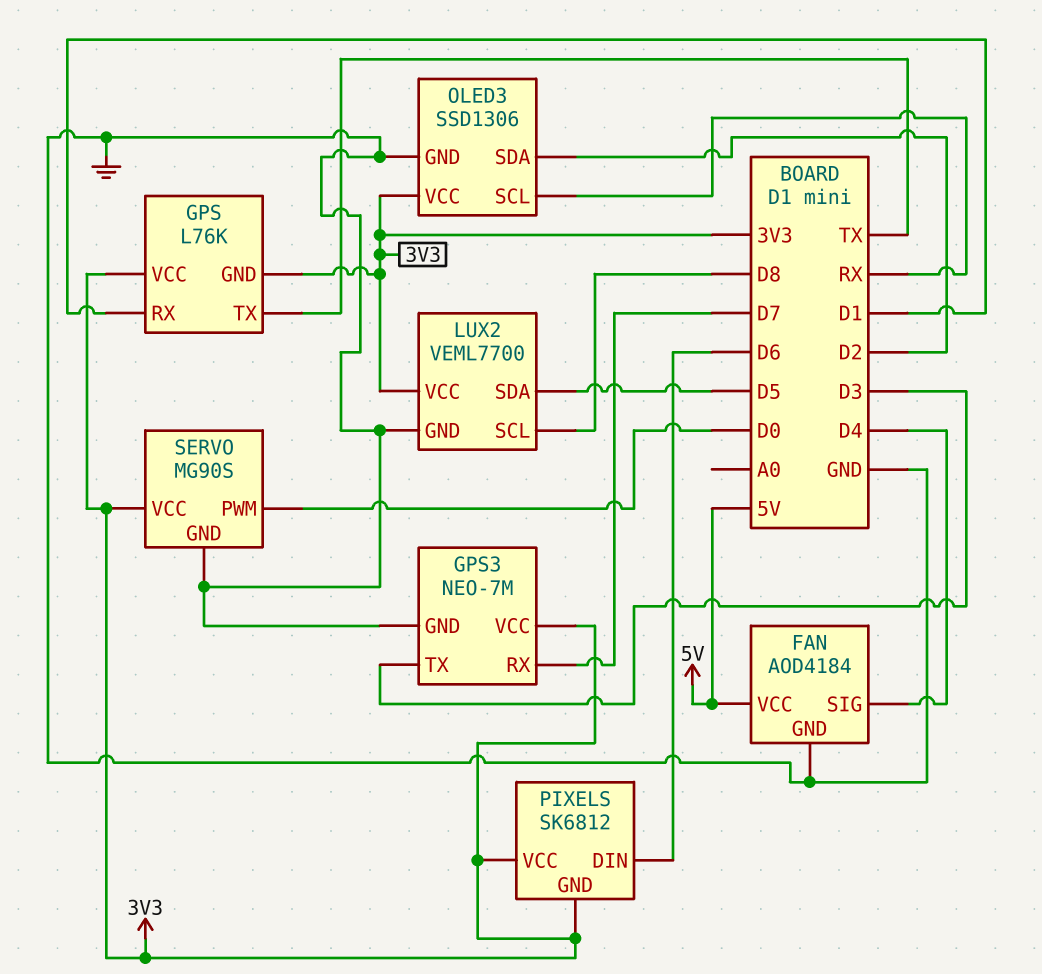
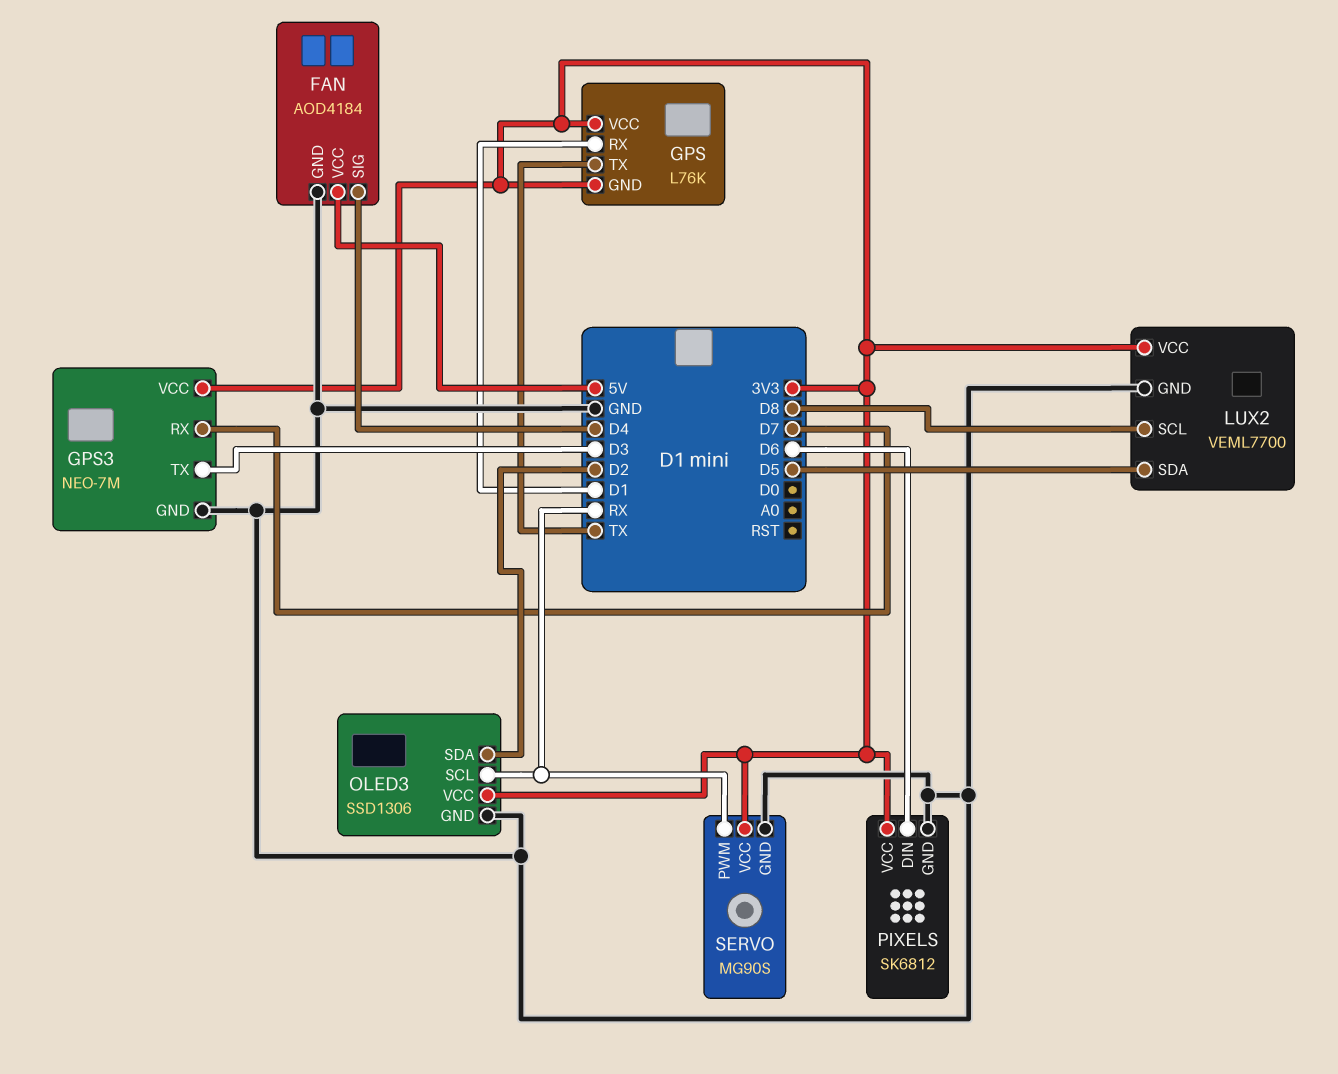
PIXELS pin GND: 3V3 -> GND
SERVO pin PWM: D0 -> RX

